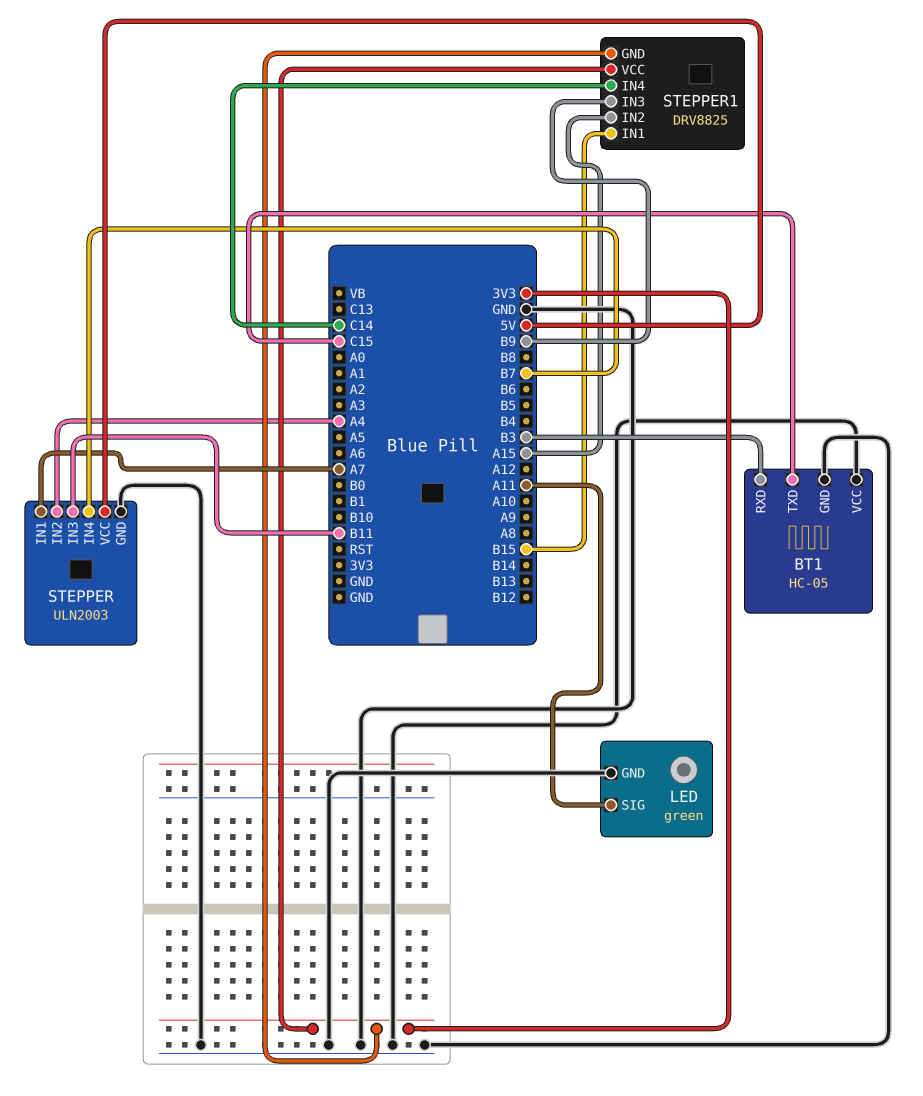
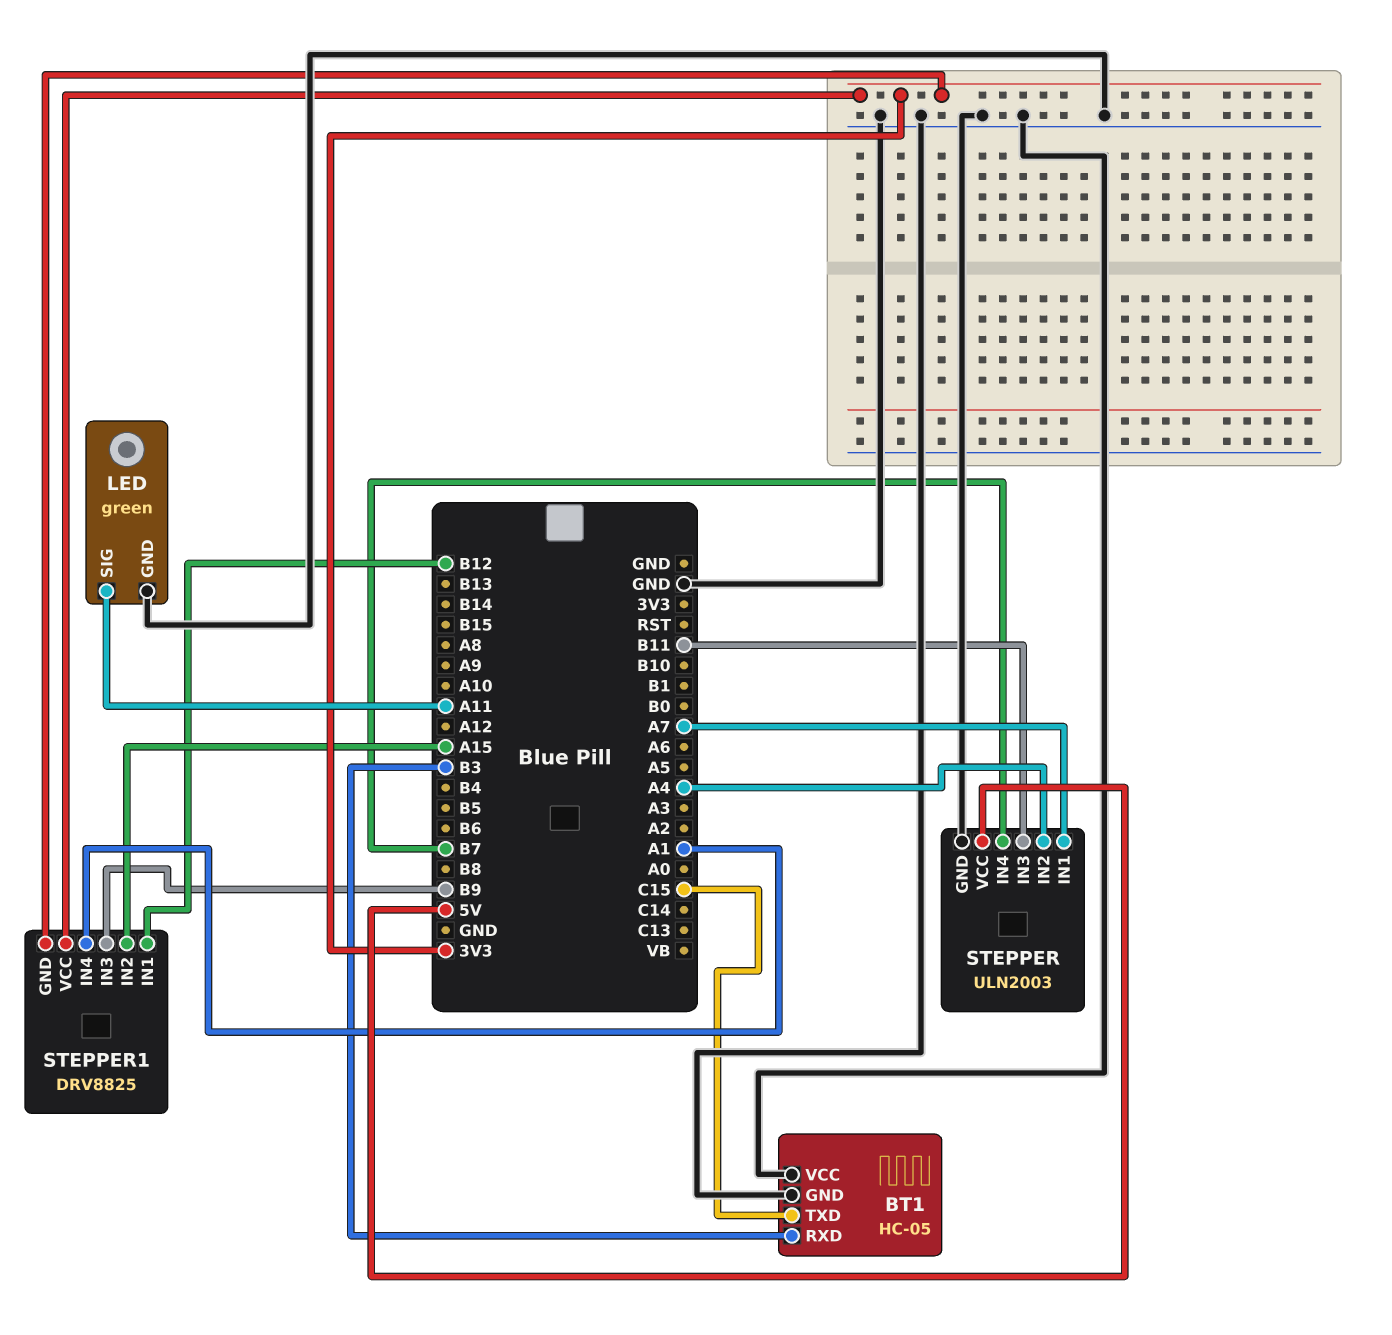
STEPPER1 pin IN1: B15 -> B12
STEPPER1 pin IN4: C14 -> A1

